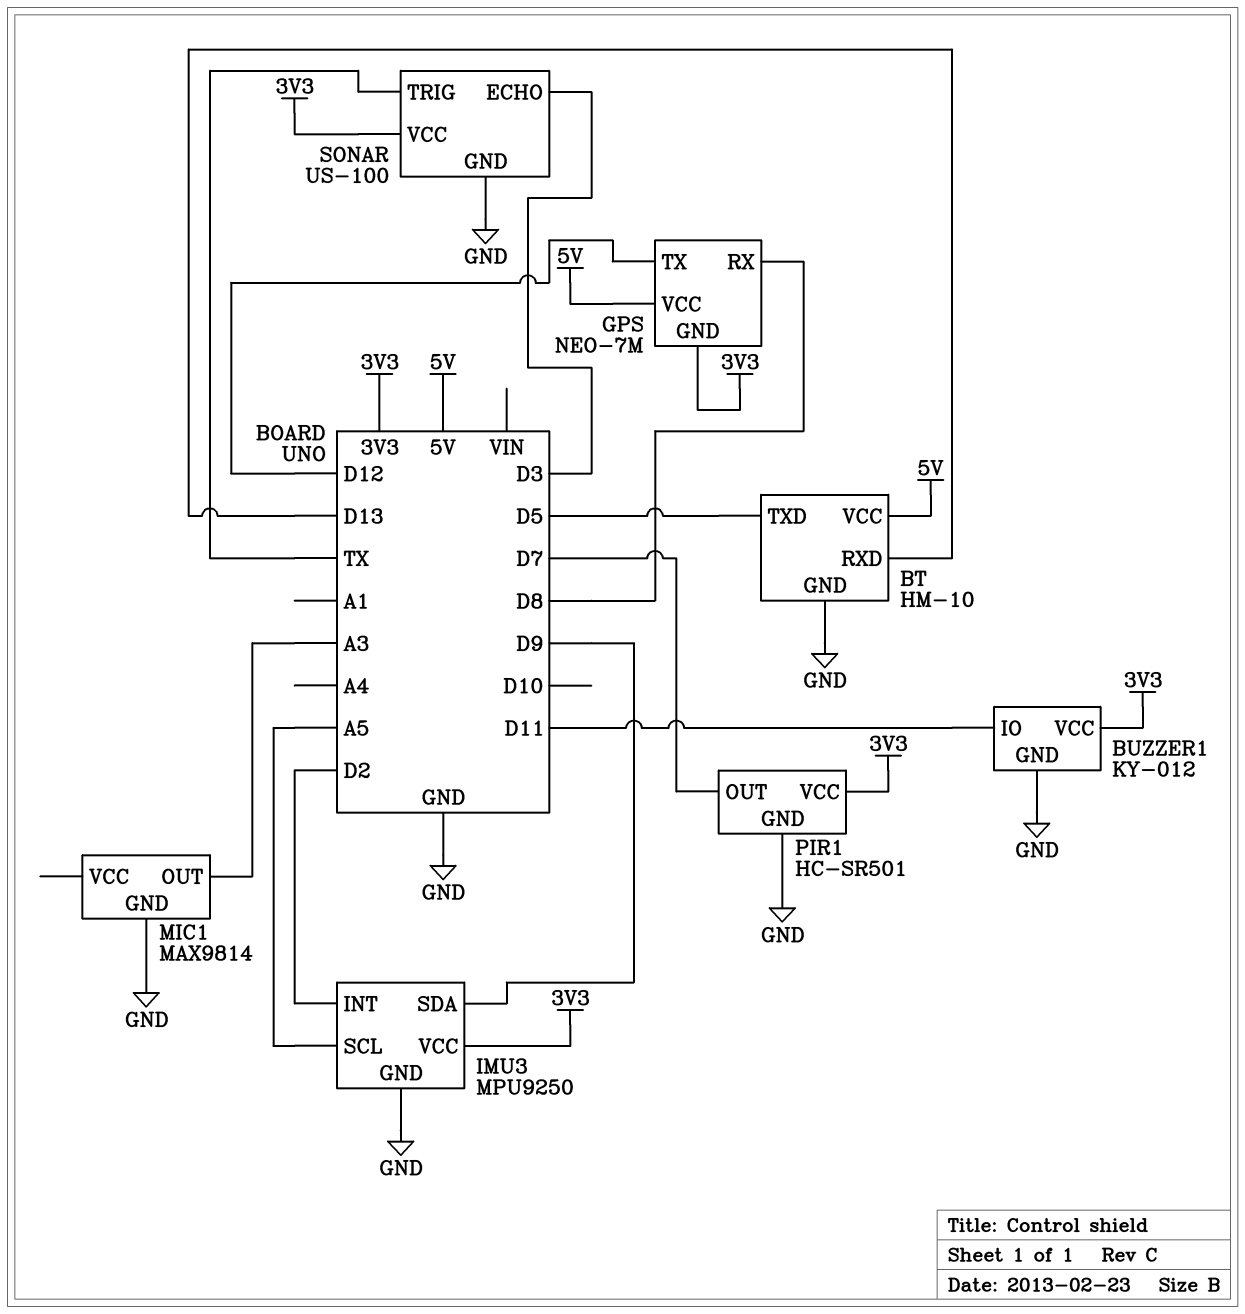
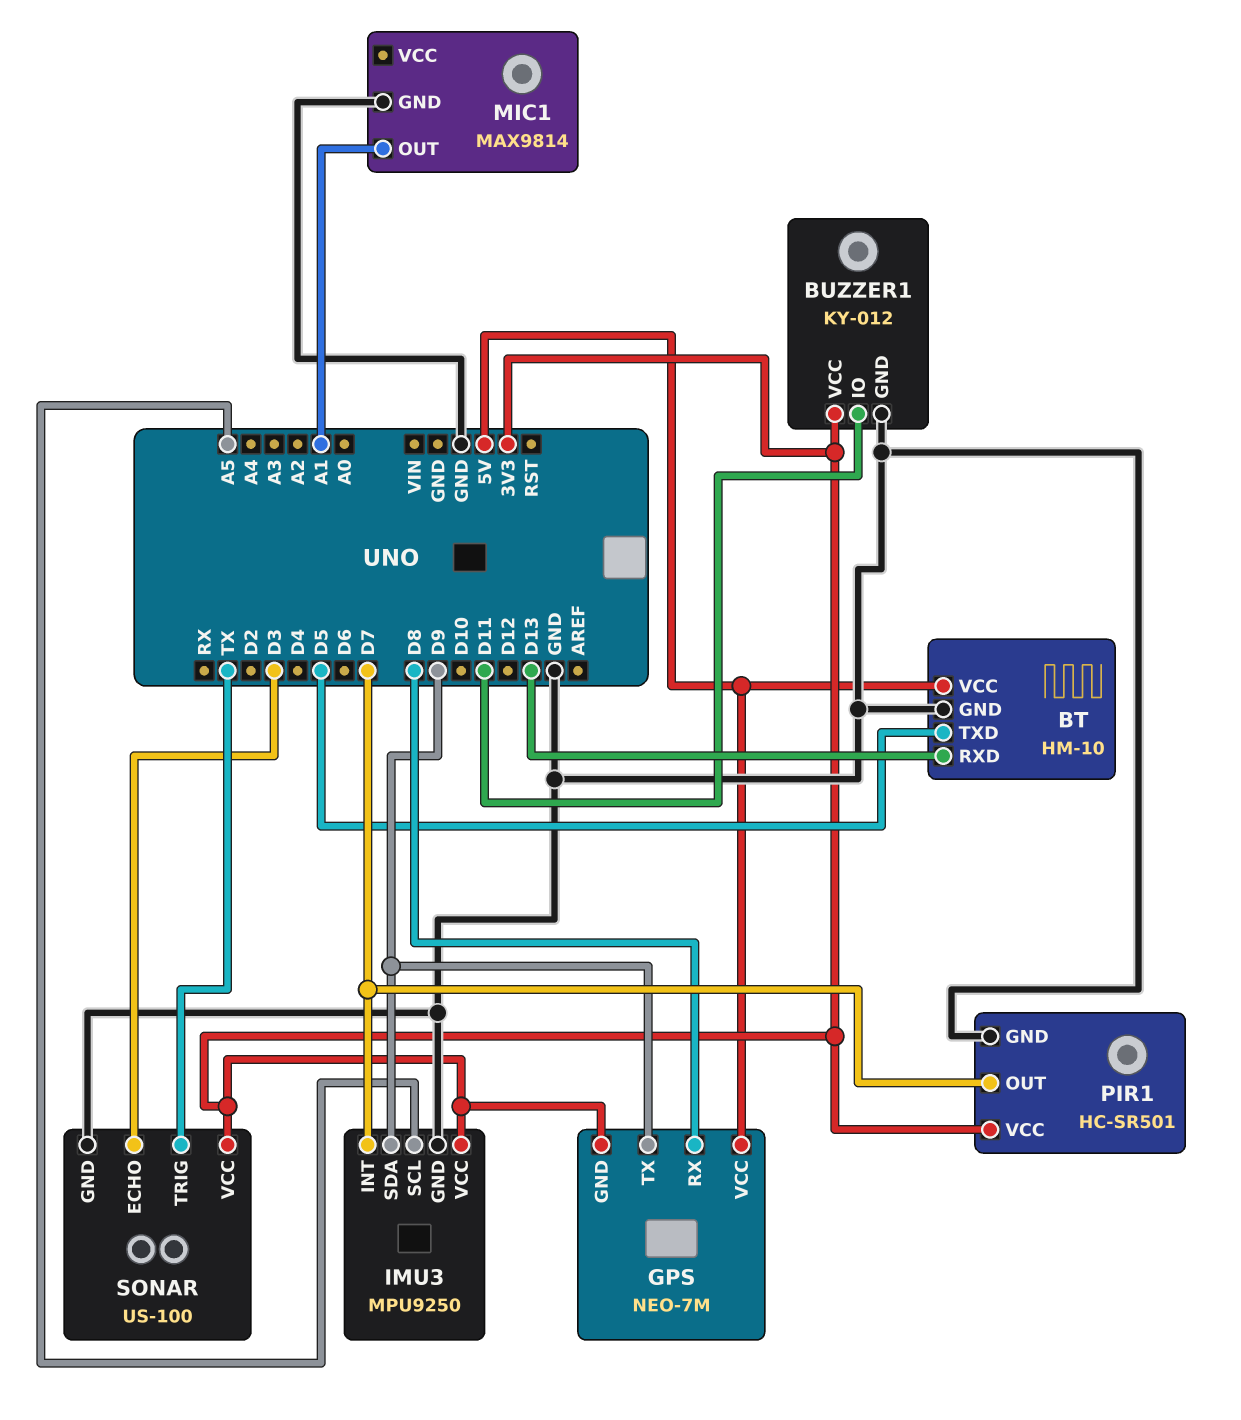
GPS pin TX: D12 -> D9
IMU3 pin INT: D2 -> D7
MIC1 pin OUT: A3 -> A1

